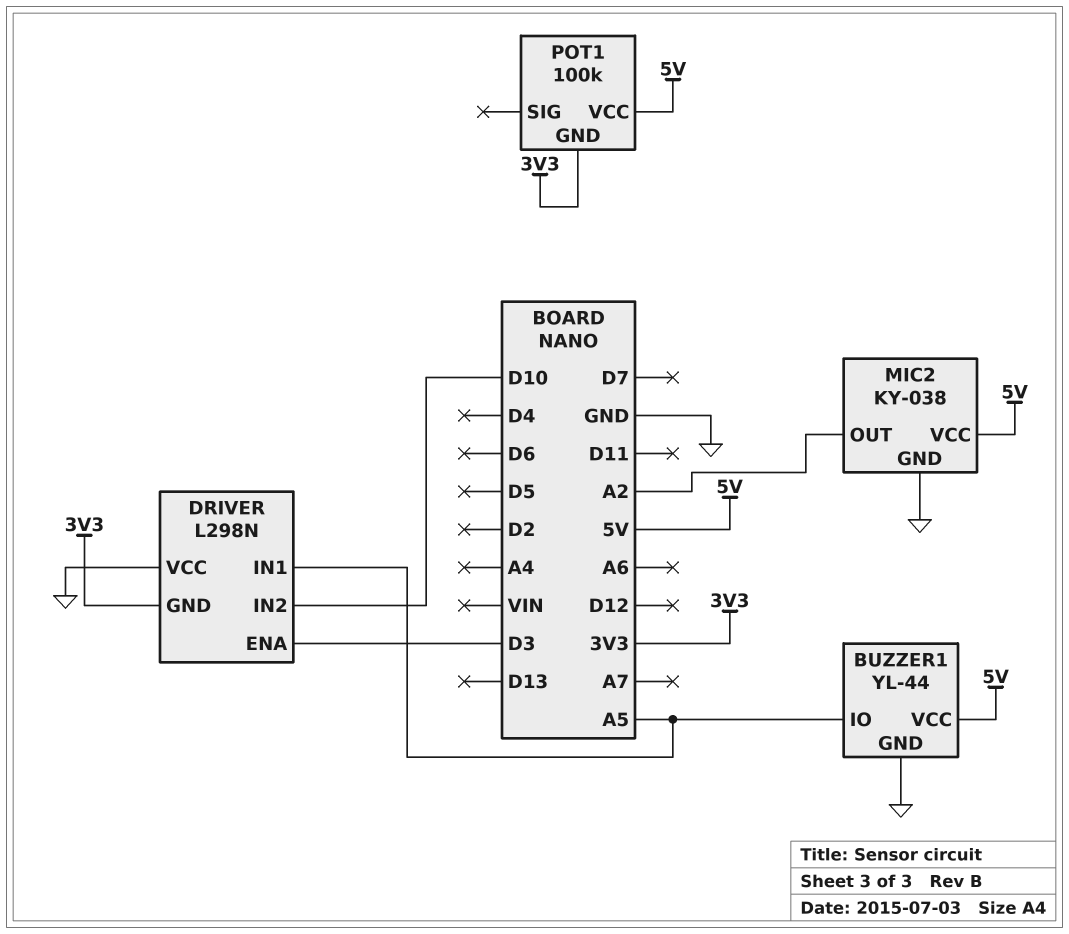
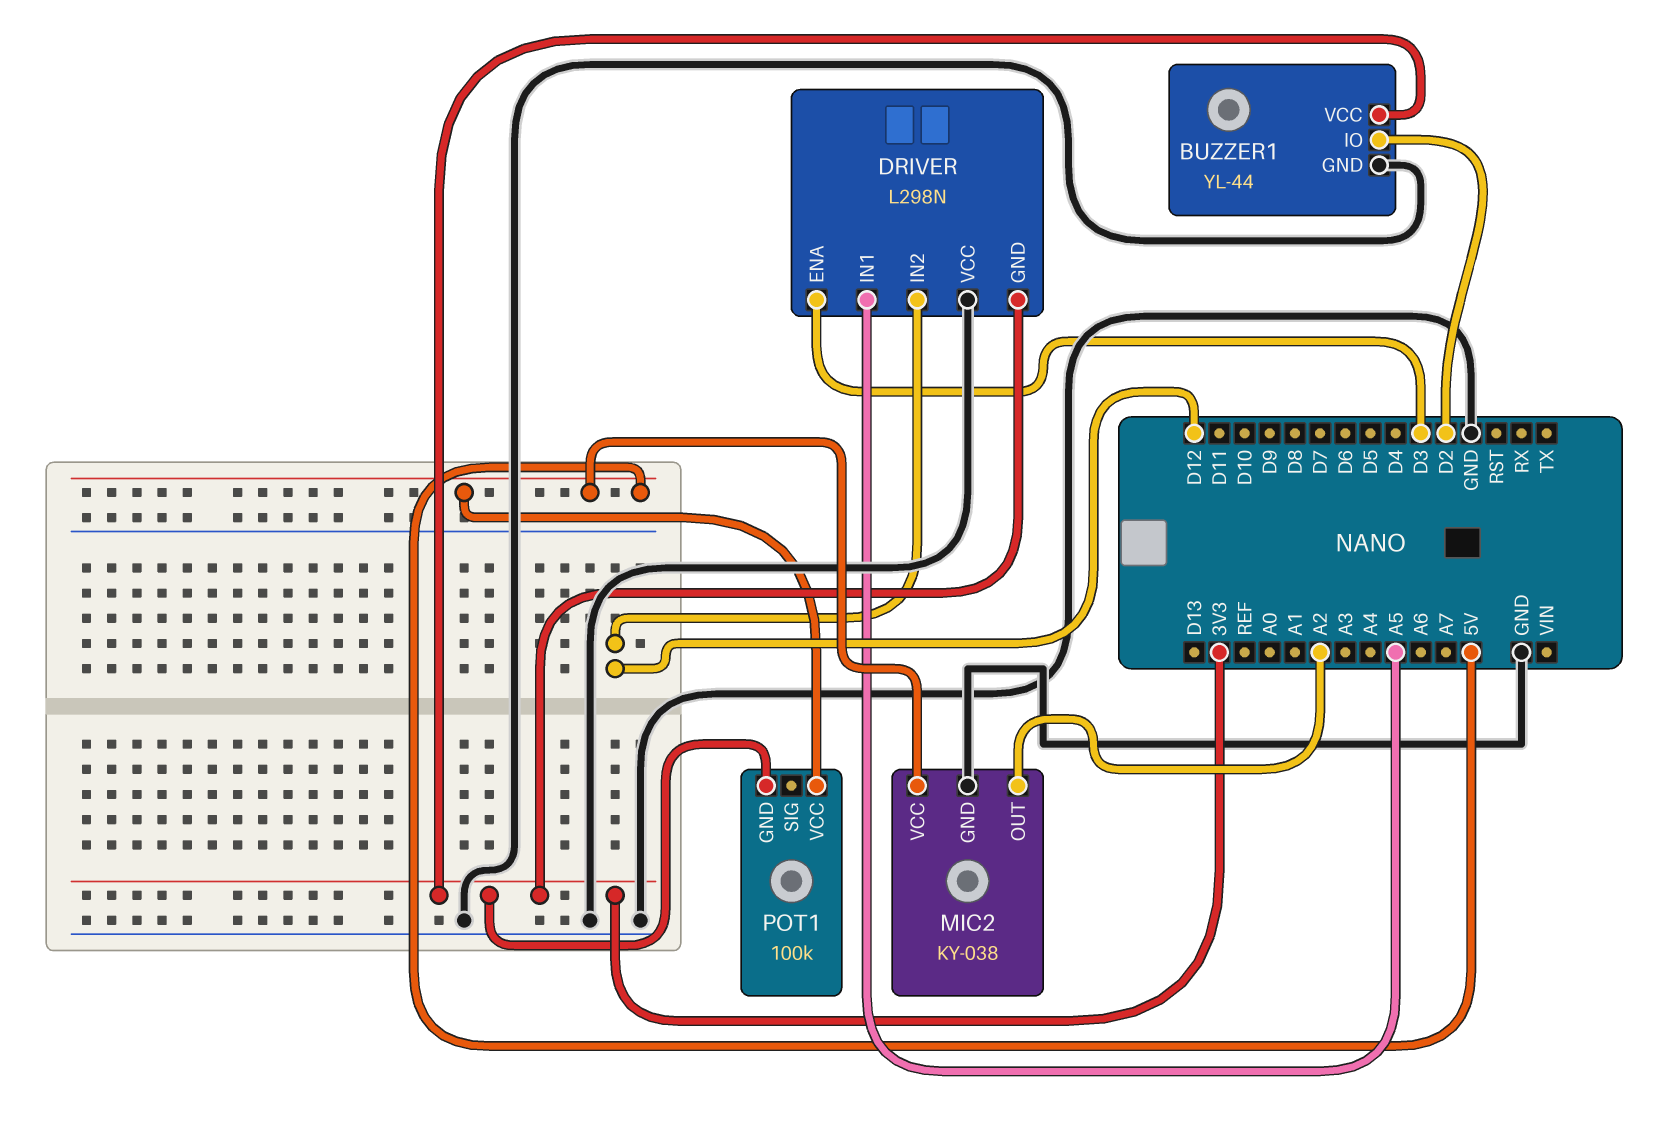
BUZZER1 pin IO: A5 -> D2
BUZZER1 pin VCC: 5V -> 3V3
DRIVER pin IN2: D10 -> D12

